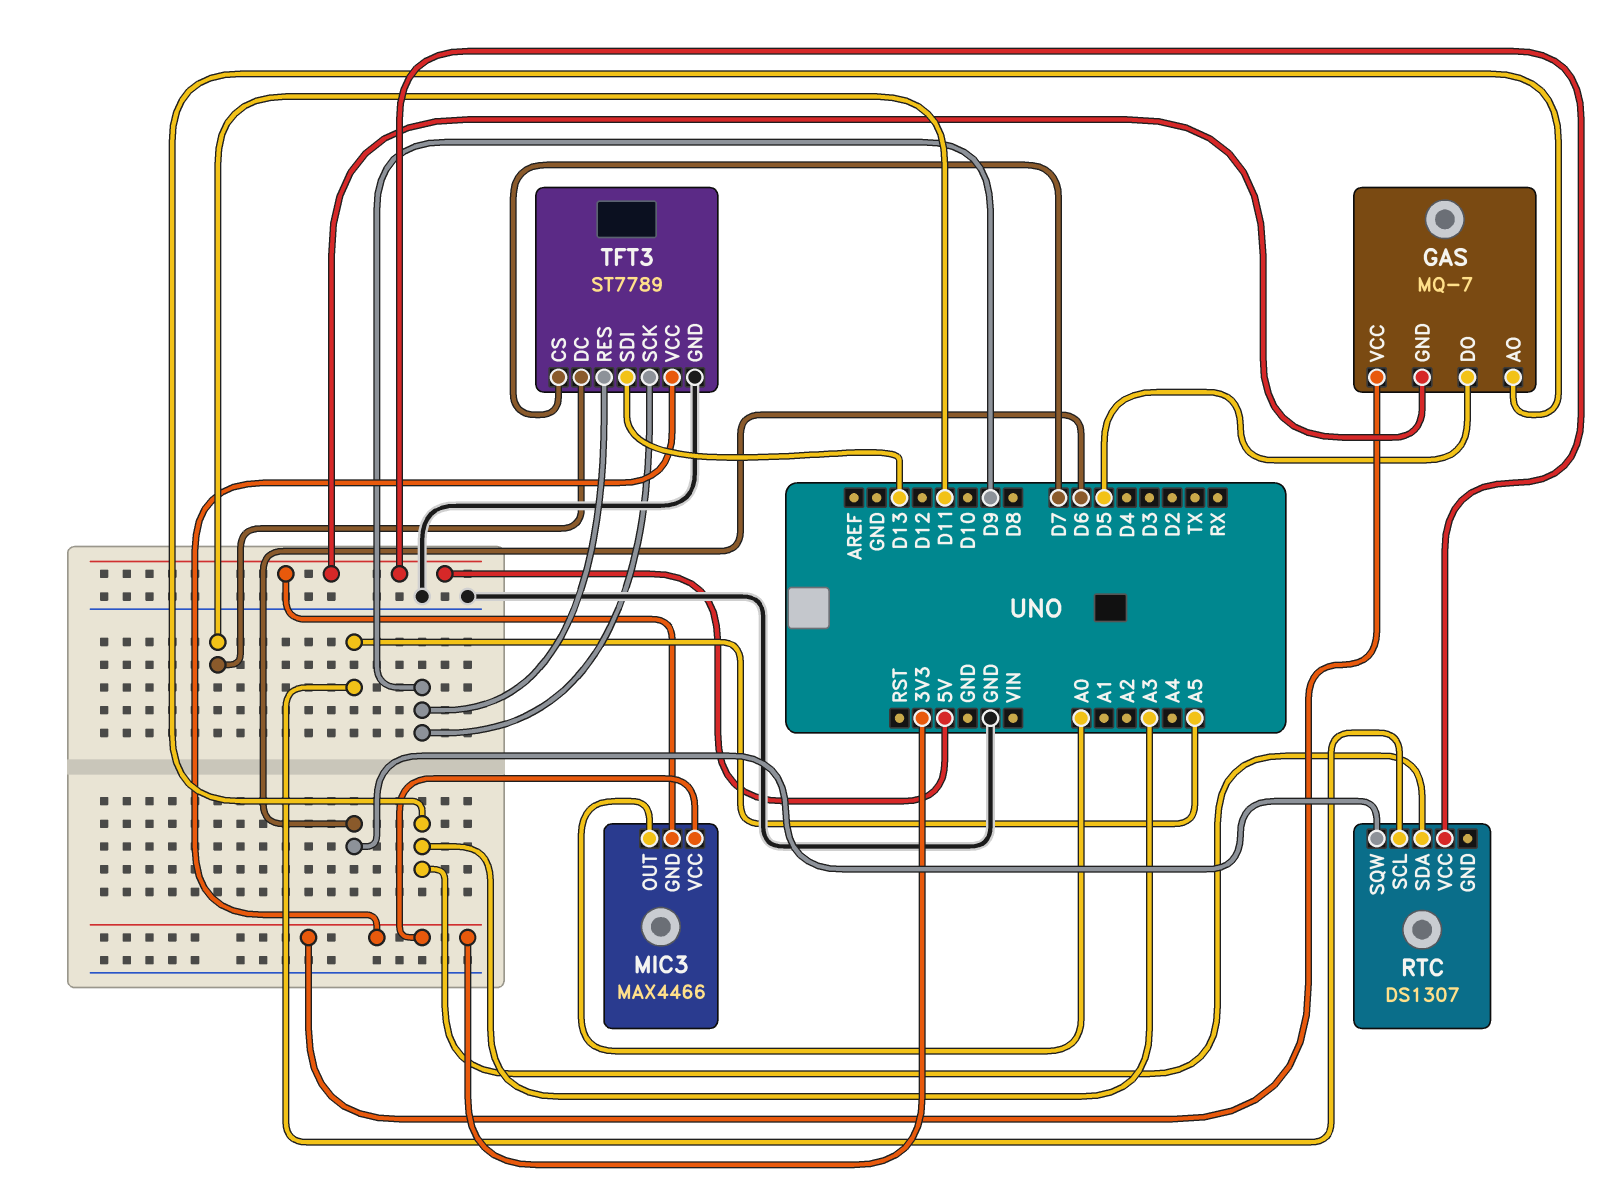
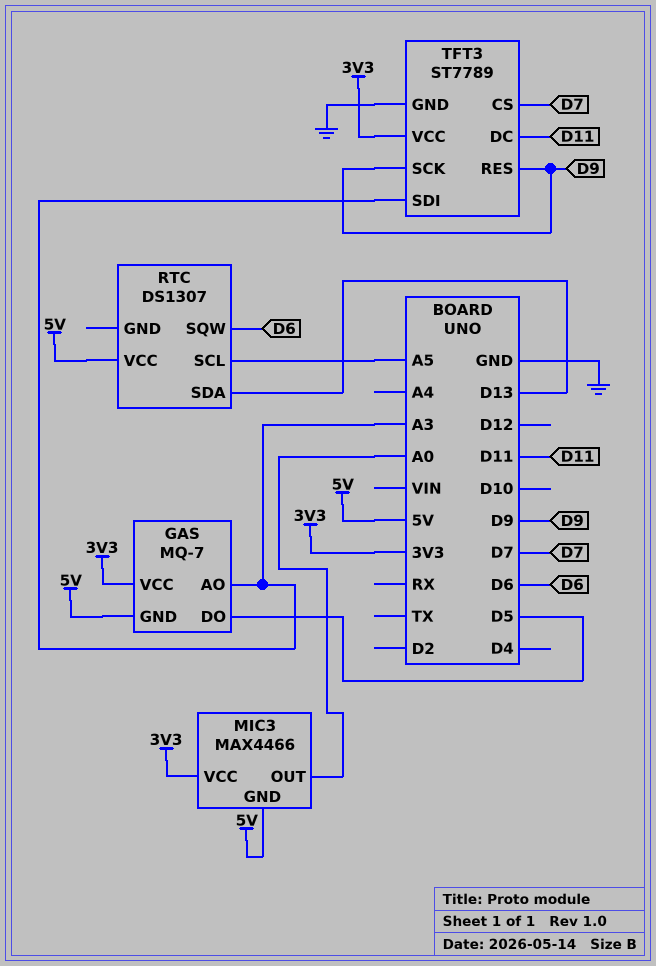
RTC pin SDA: A3 -> D13
TFT3 pin SDI: D13 -> A3

